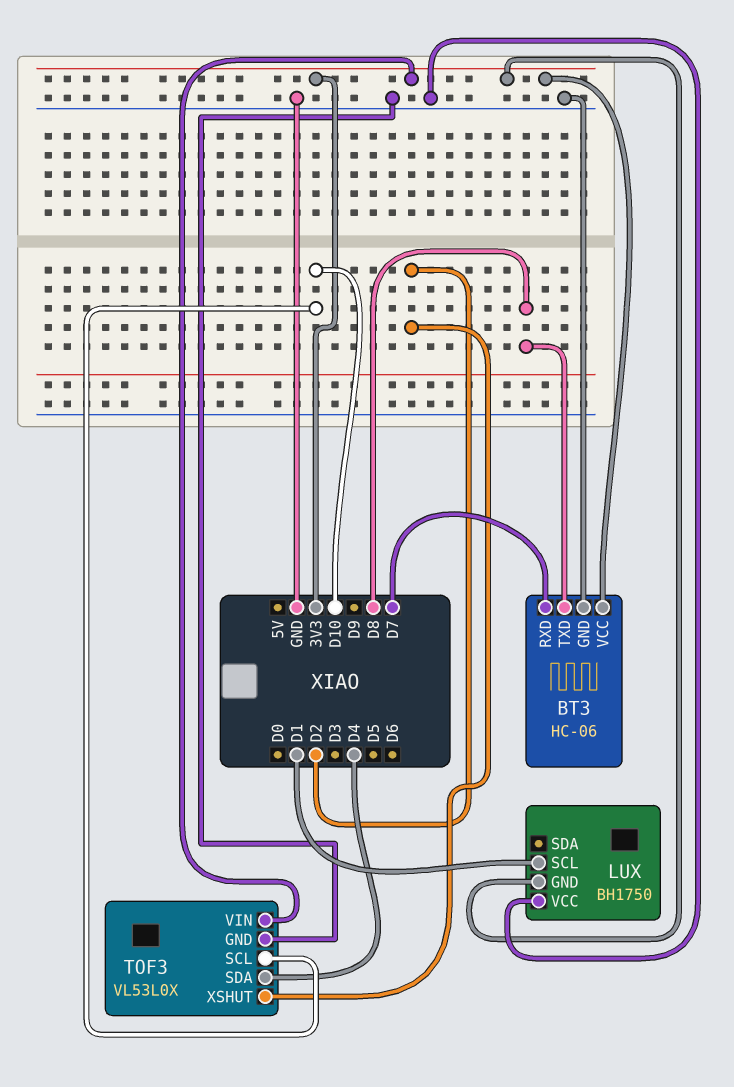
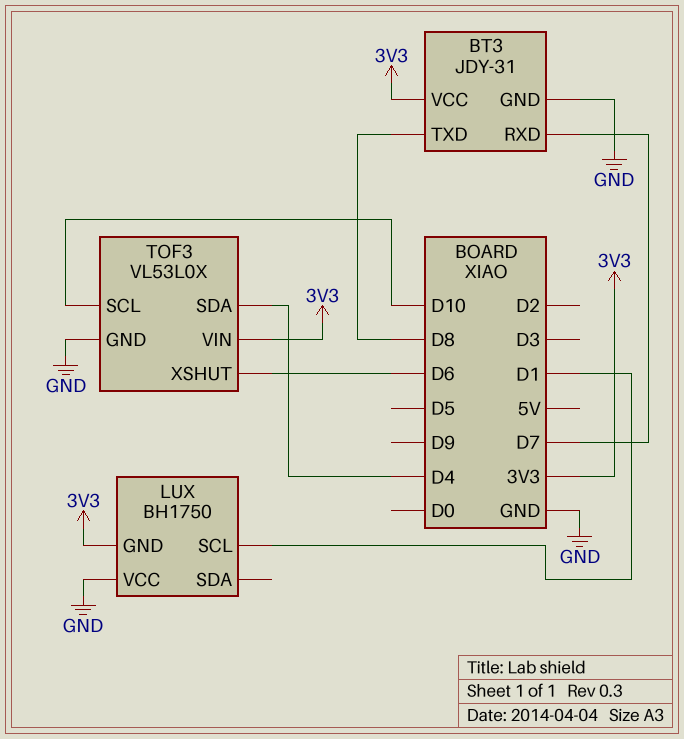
BT3: HC-06 -> JDY-31
TOF3 pin XSHUT: D2 -> D6

